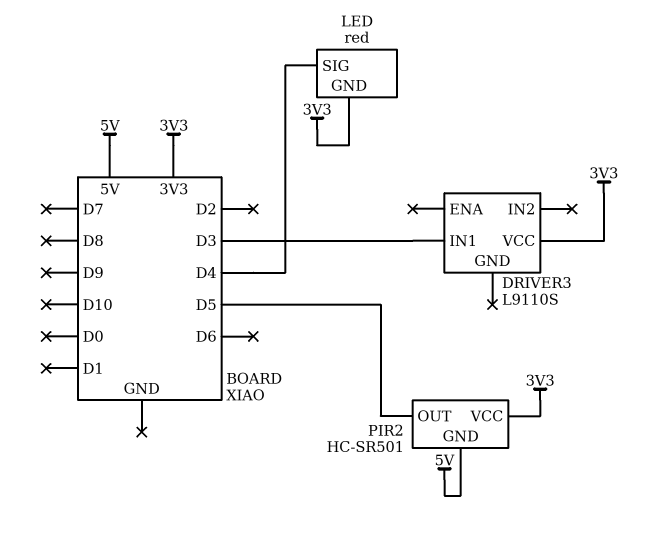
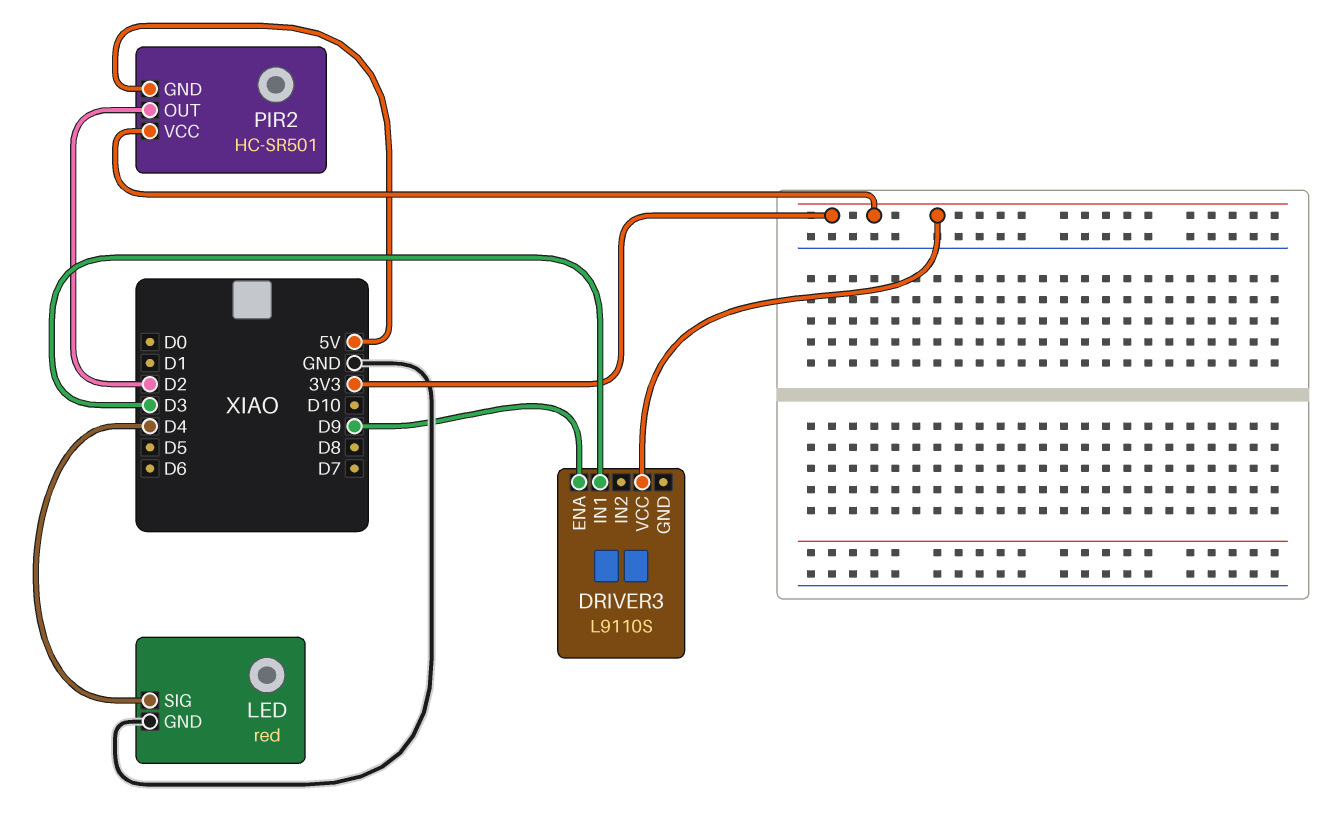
DRIVER3 pin ENA: none -> D9
LED pin GND: 3V3 -> GND
PIR2 pin OUT: D5 -> D2

